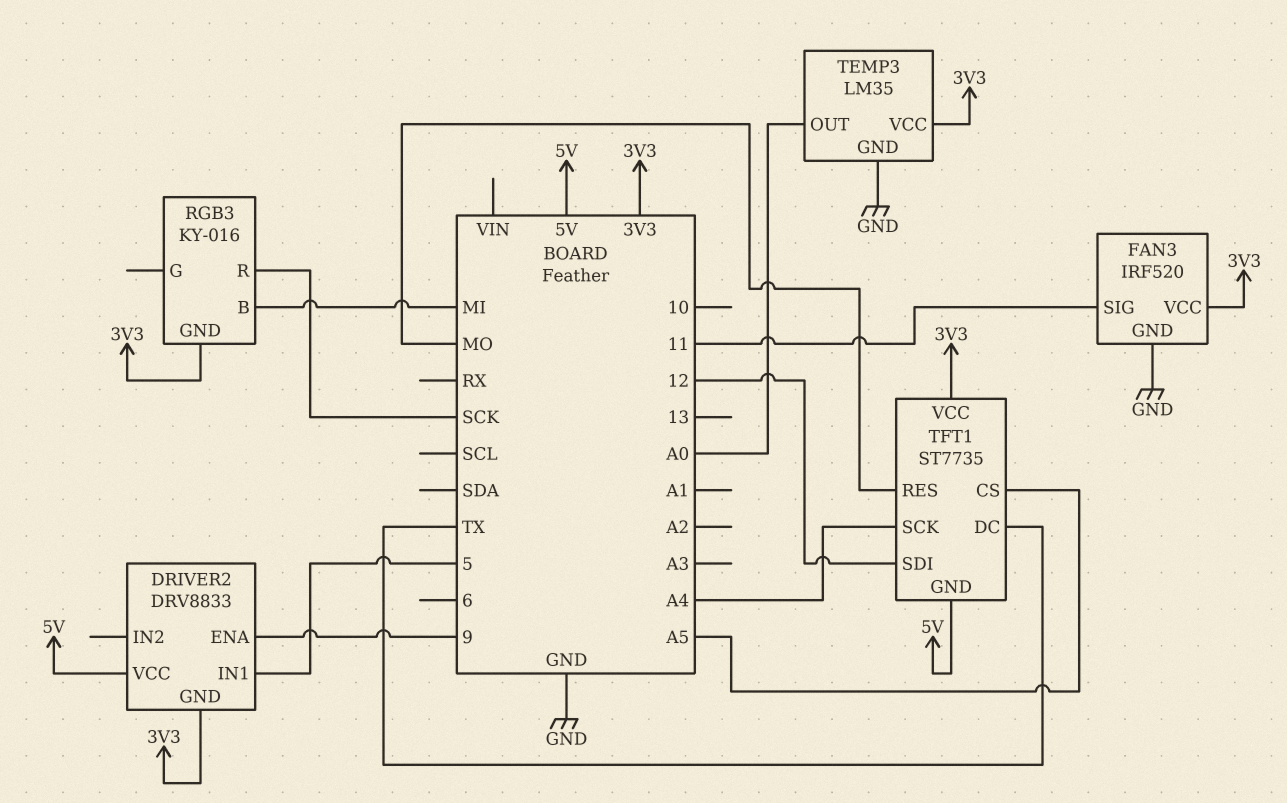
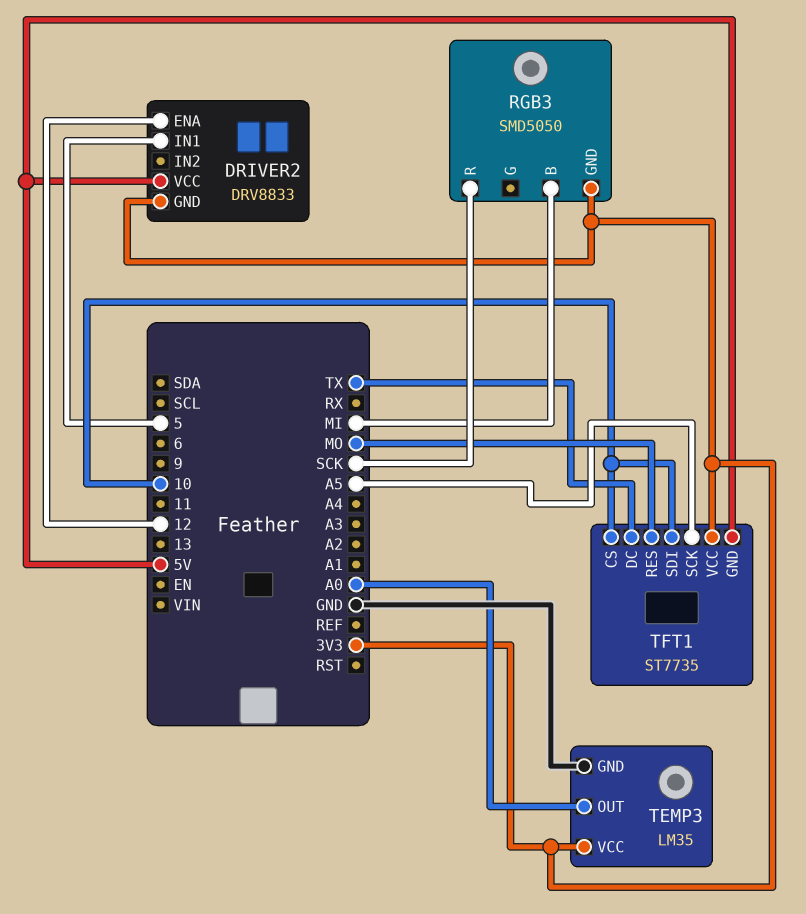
DRIVER2 pin ENA: 9 -> 12
FAN3: IRF520 -> none
FAN3 pin GND: GND -> none
FAN3 pin SIG: 11 -> none
FAN3 pin VCC: 3V3 -> none
RGB3: KY-016 -> SMD5050
TFT1 pin CS: A5 -> 10
TFT1 pin SCK: A4 -> A5
TFT1 pin SDI: 12 -> 10

